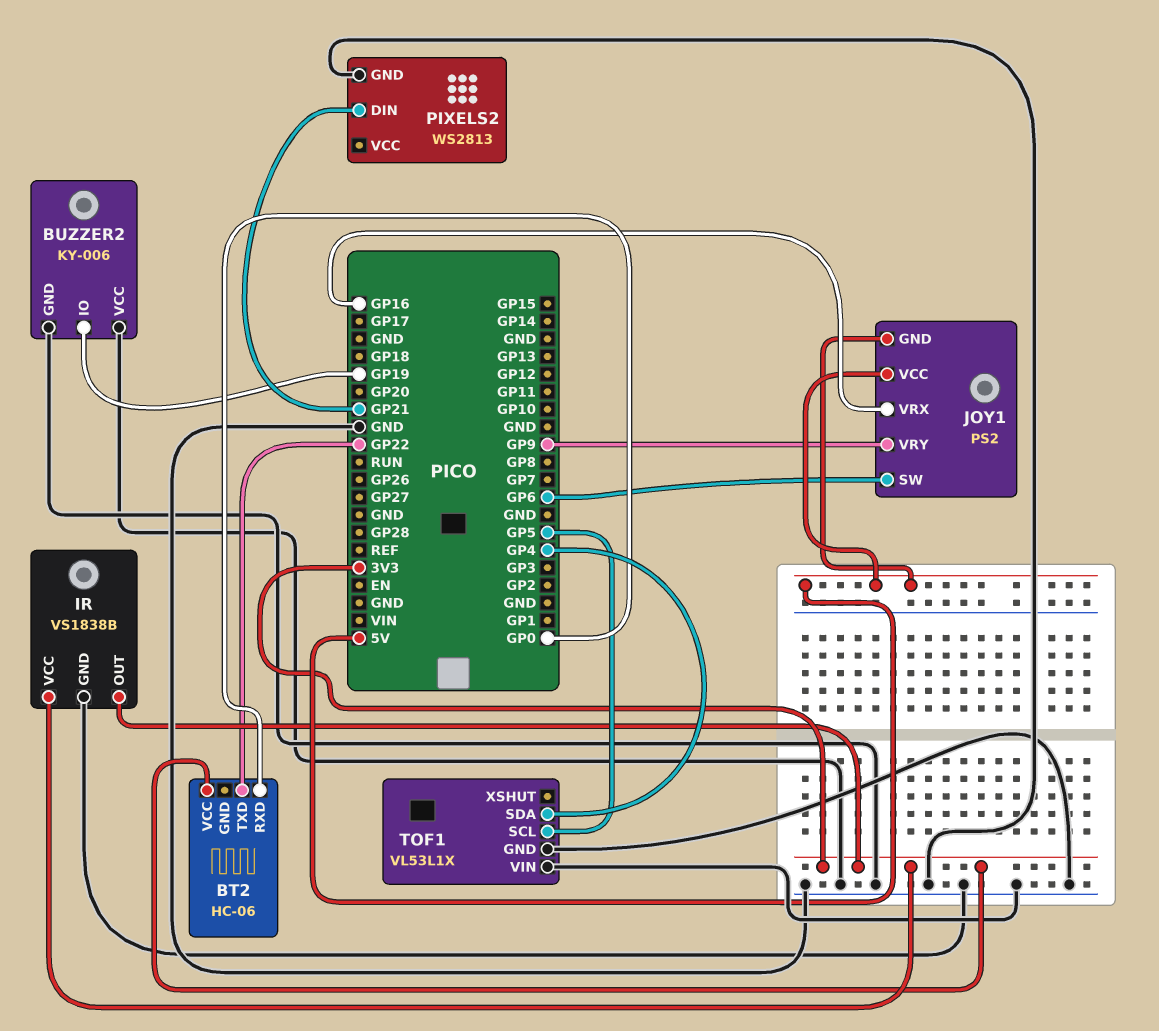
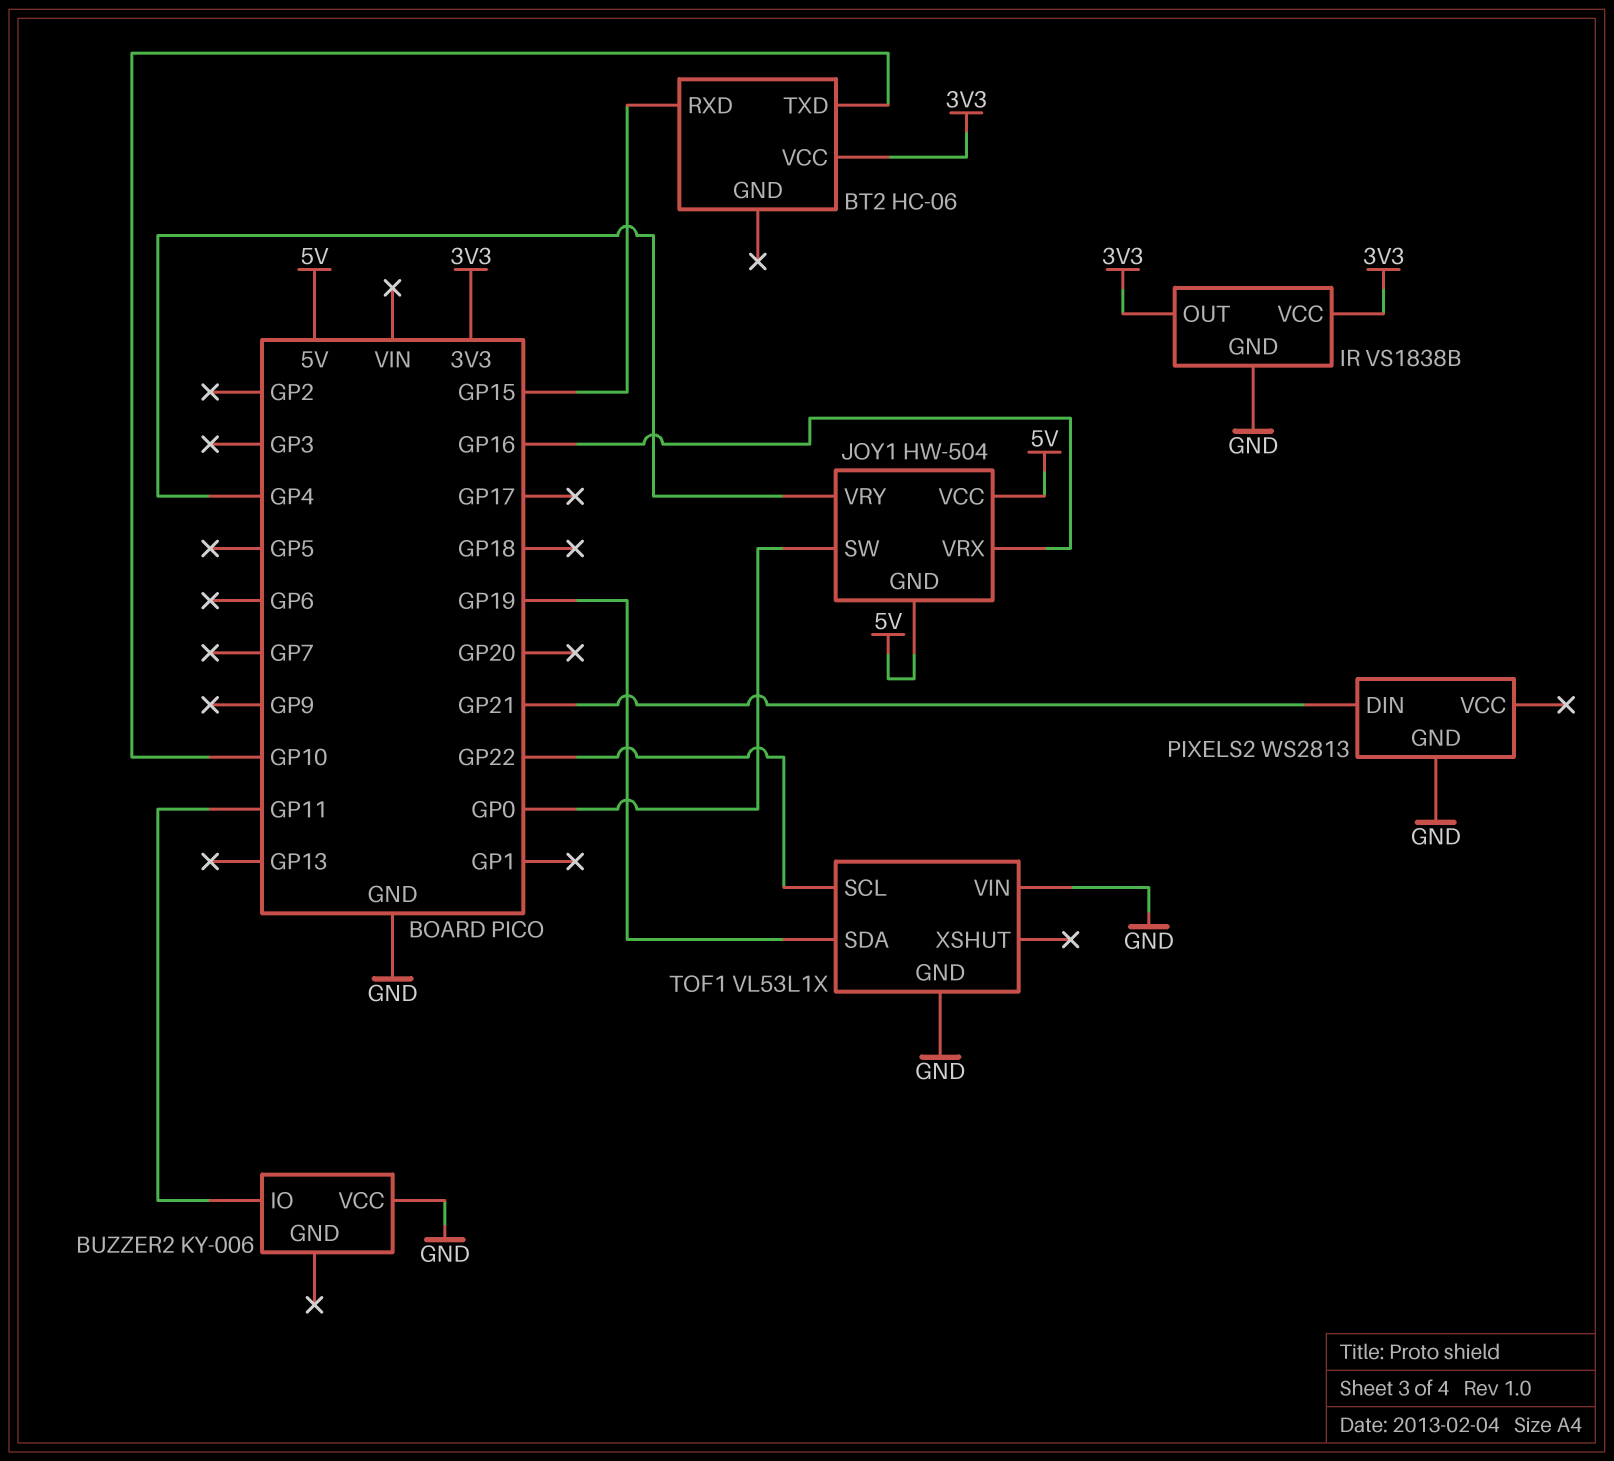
BT2 pin RXD: GP0 -> GP15
BT2 pin TXD: GP22 -> GP10
BUZZER2 pin GND: GND -> none
BUZZER2 pin IO: GP19 -> GP11
JOY1: PS2 -> HW-504
JOY1 pin SW: GP6 -> GP0
JOY1 pin VRY: GP9 -> GP4
TOF1 pin SCL: GP5 -> GP22
TOF1 pin SDA: GP4 -> GP19

